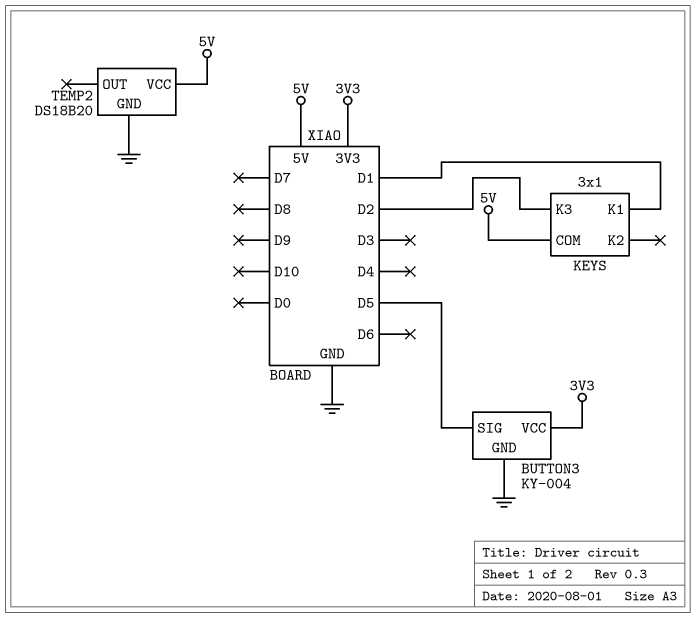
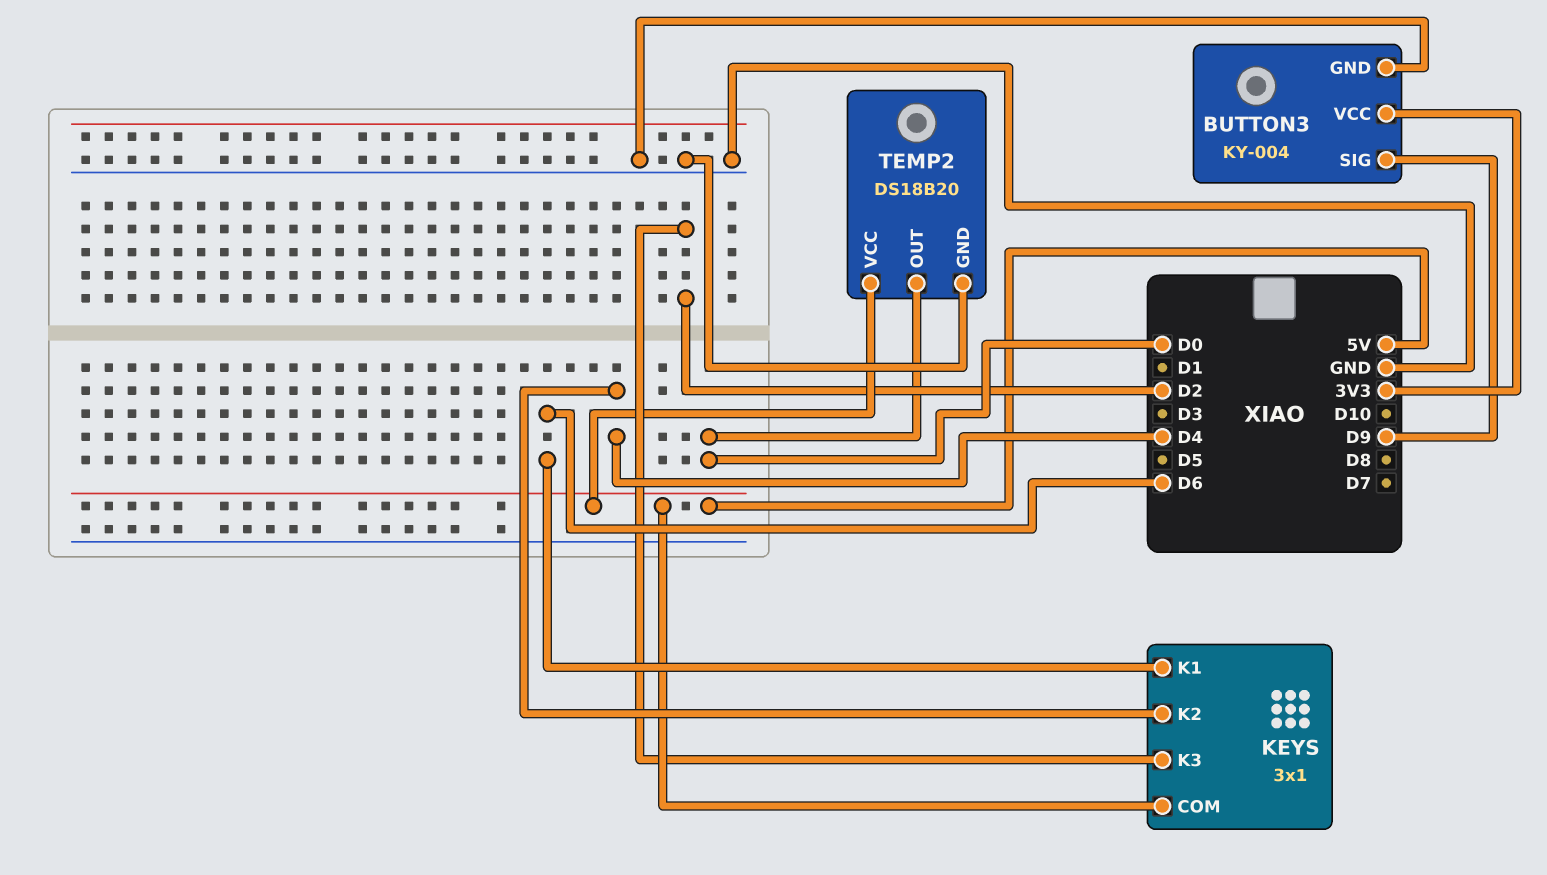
BUTTON3 pin SIG: D5 -> D9
KEYS pin K1: D1 -> D6
KEYS pin K2: none -> D4
TEMP2 pin OUT: none -> D0

